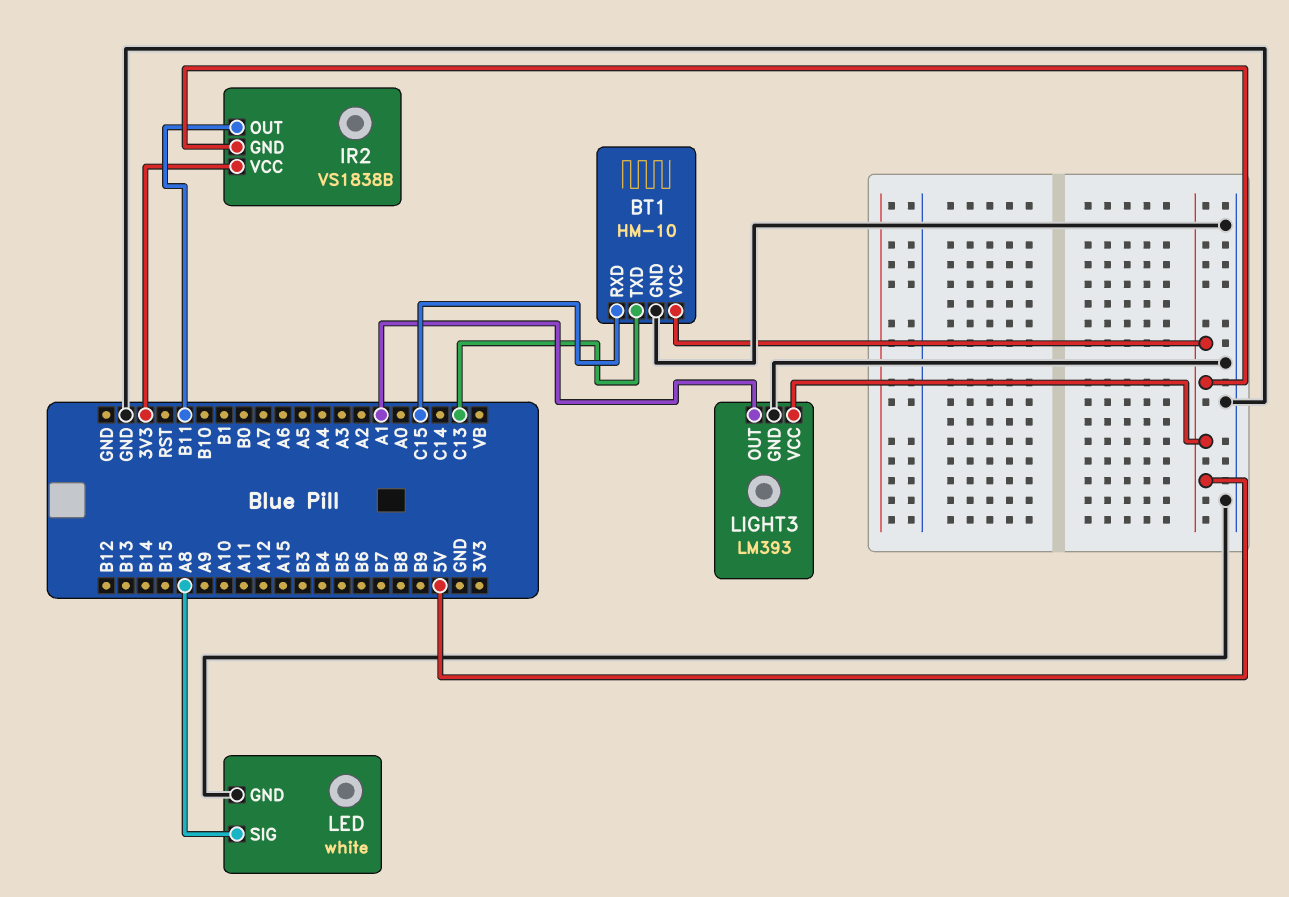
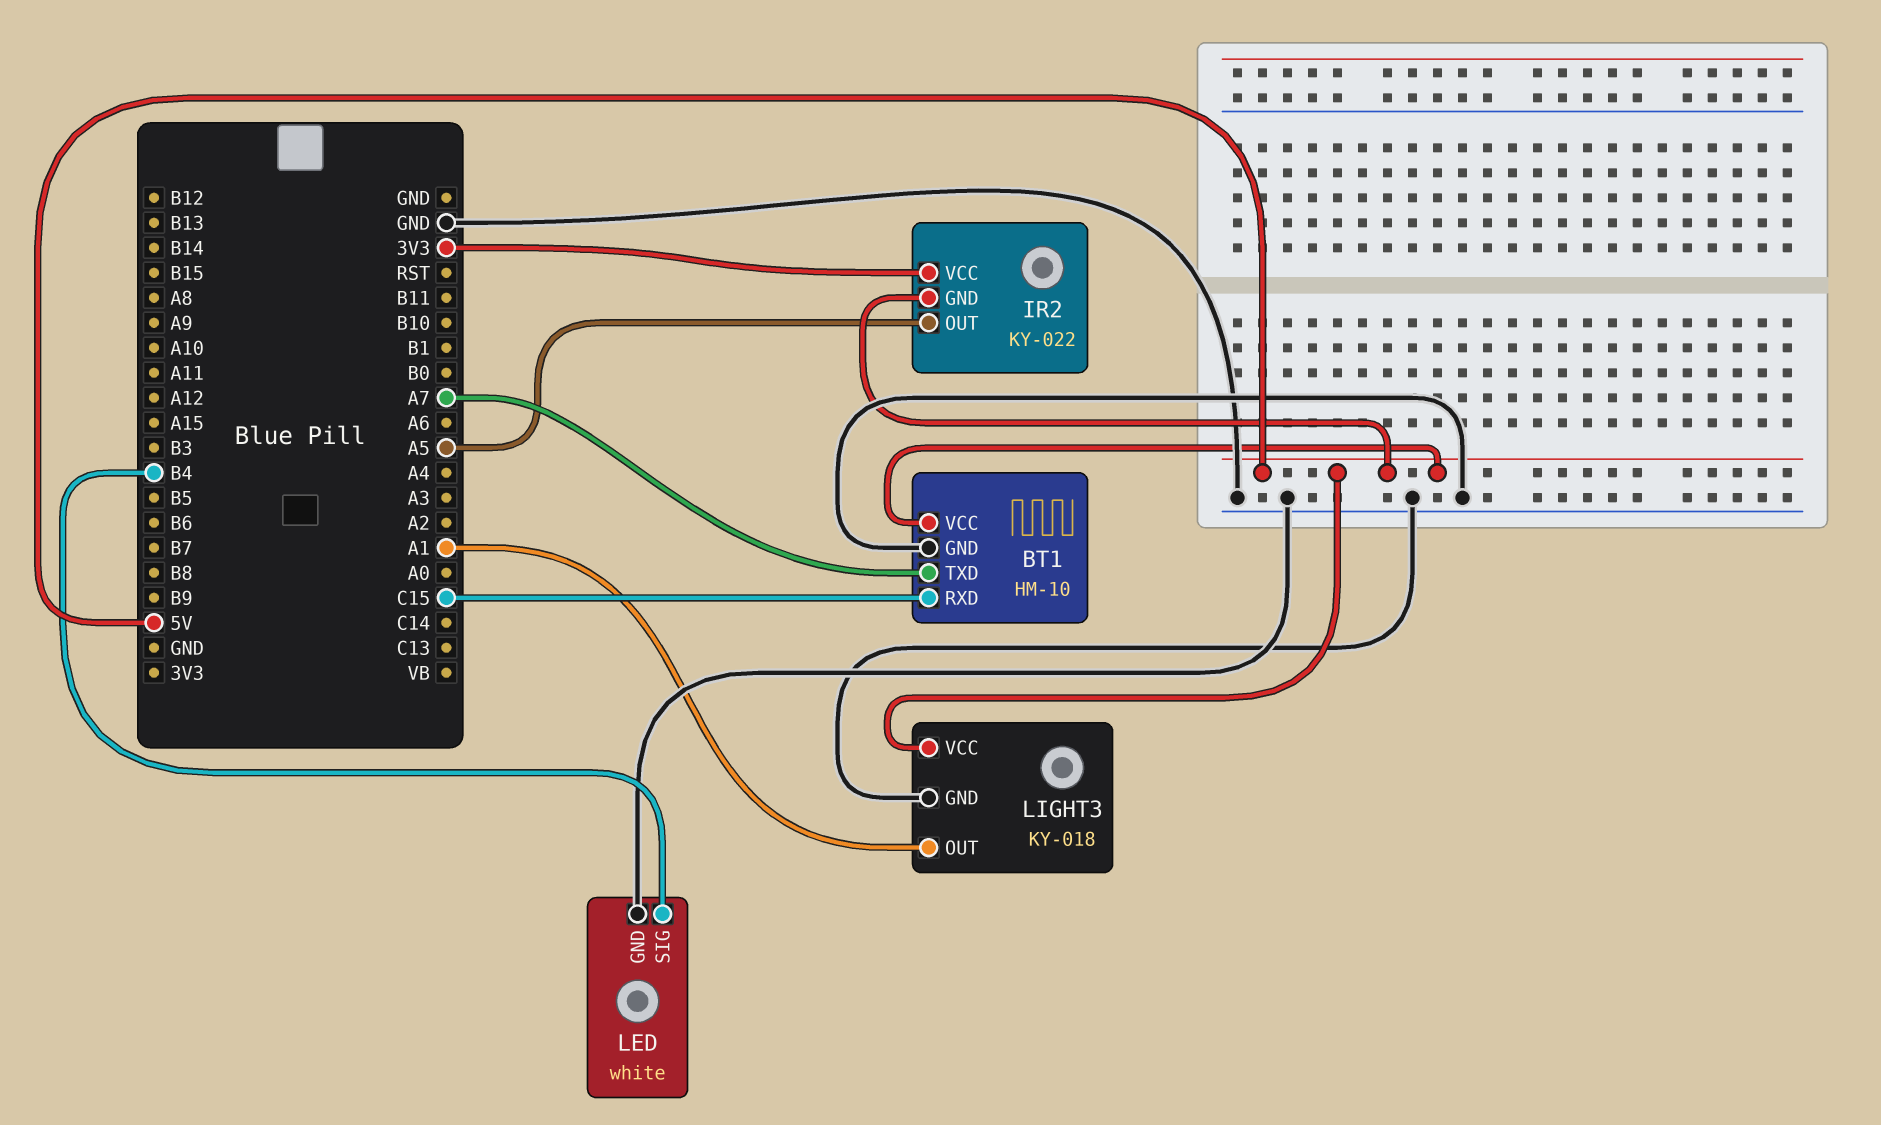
BT1 pin TXD: C13 -> A7
IR2: VS1838B -> KY-022
IR2 pin OUT: B11 -> A5
LED pin SIG: A8 -> B4
LIGHT3: LM393 -> KY-018

